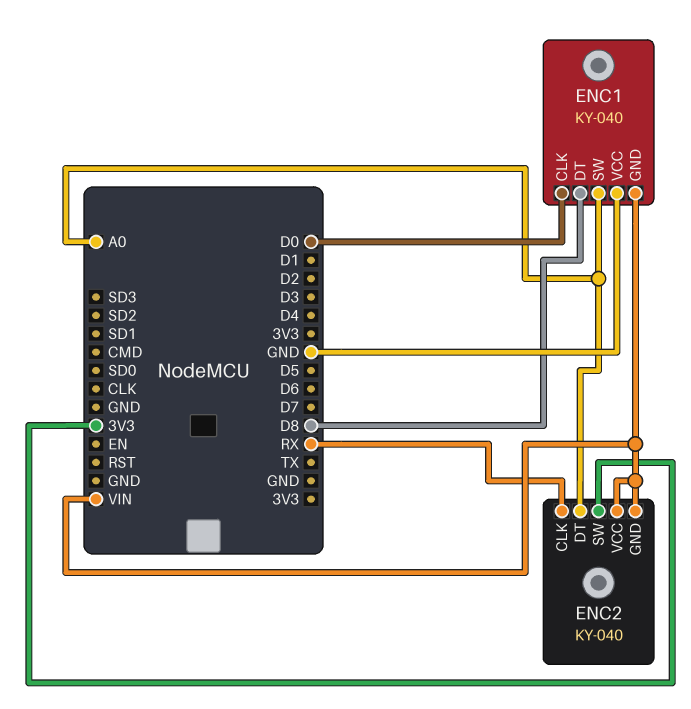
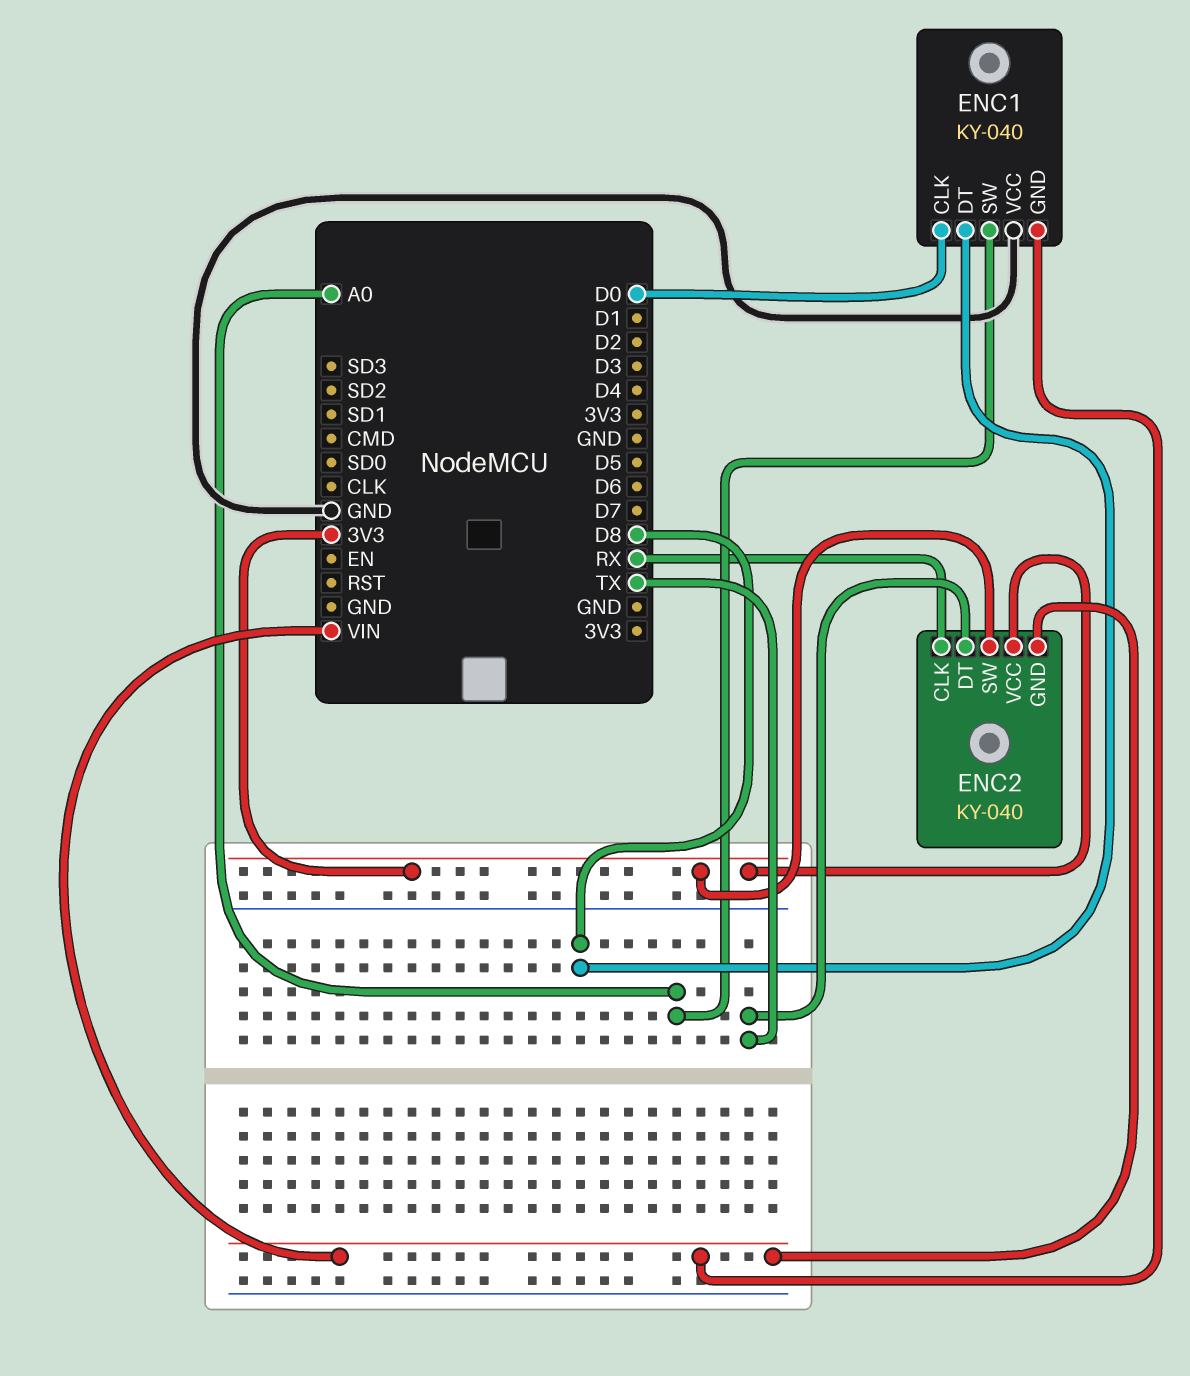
ENC2 pin DT: A0 -> TX
ENC2 pin VCC: VIN -> 3V3

